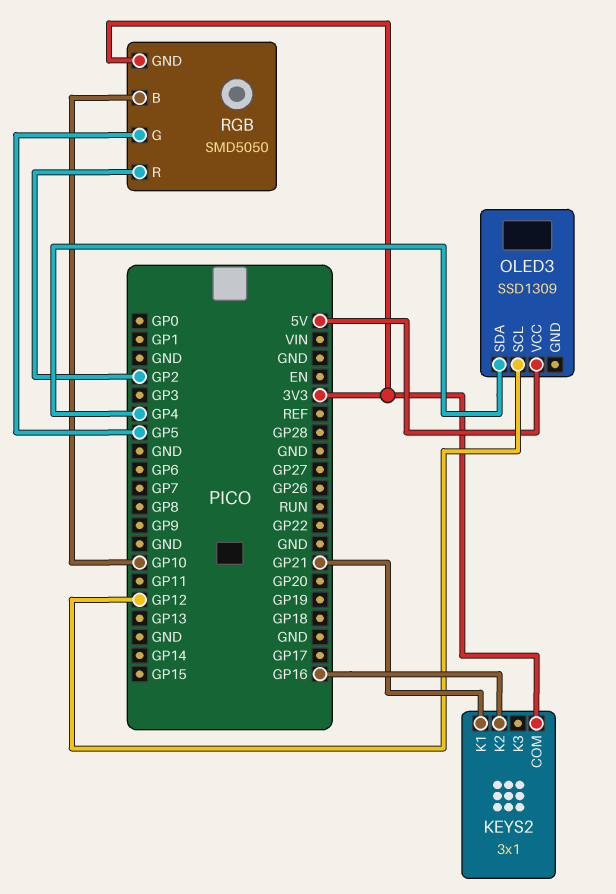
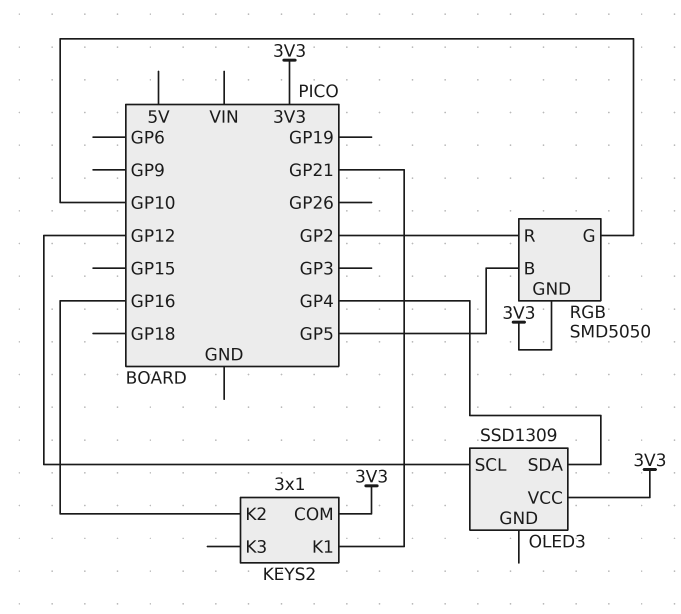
OLED3 pin VCC: 5V -> 3V3
RGB pin B: GP10 -> GP5
RGB pin G: GP5 -> GP10

